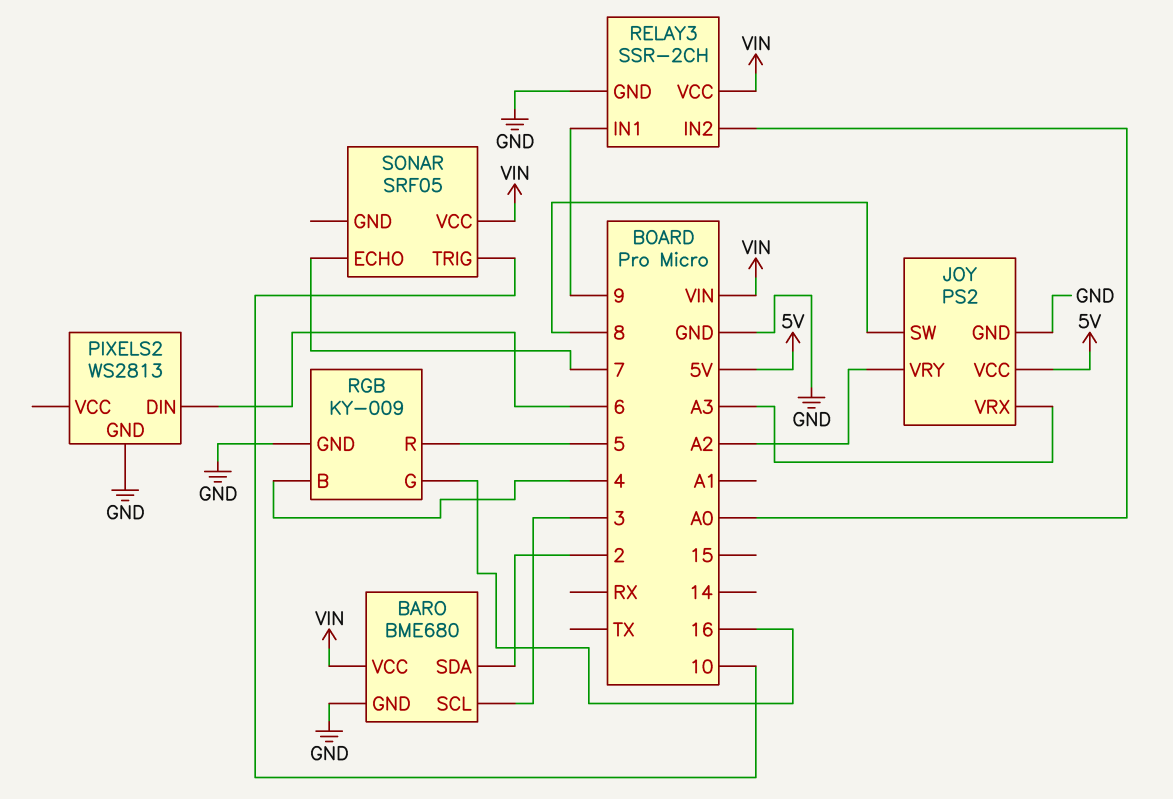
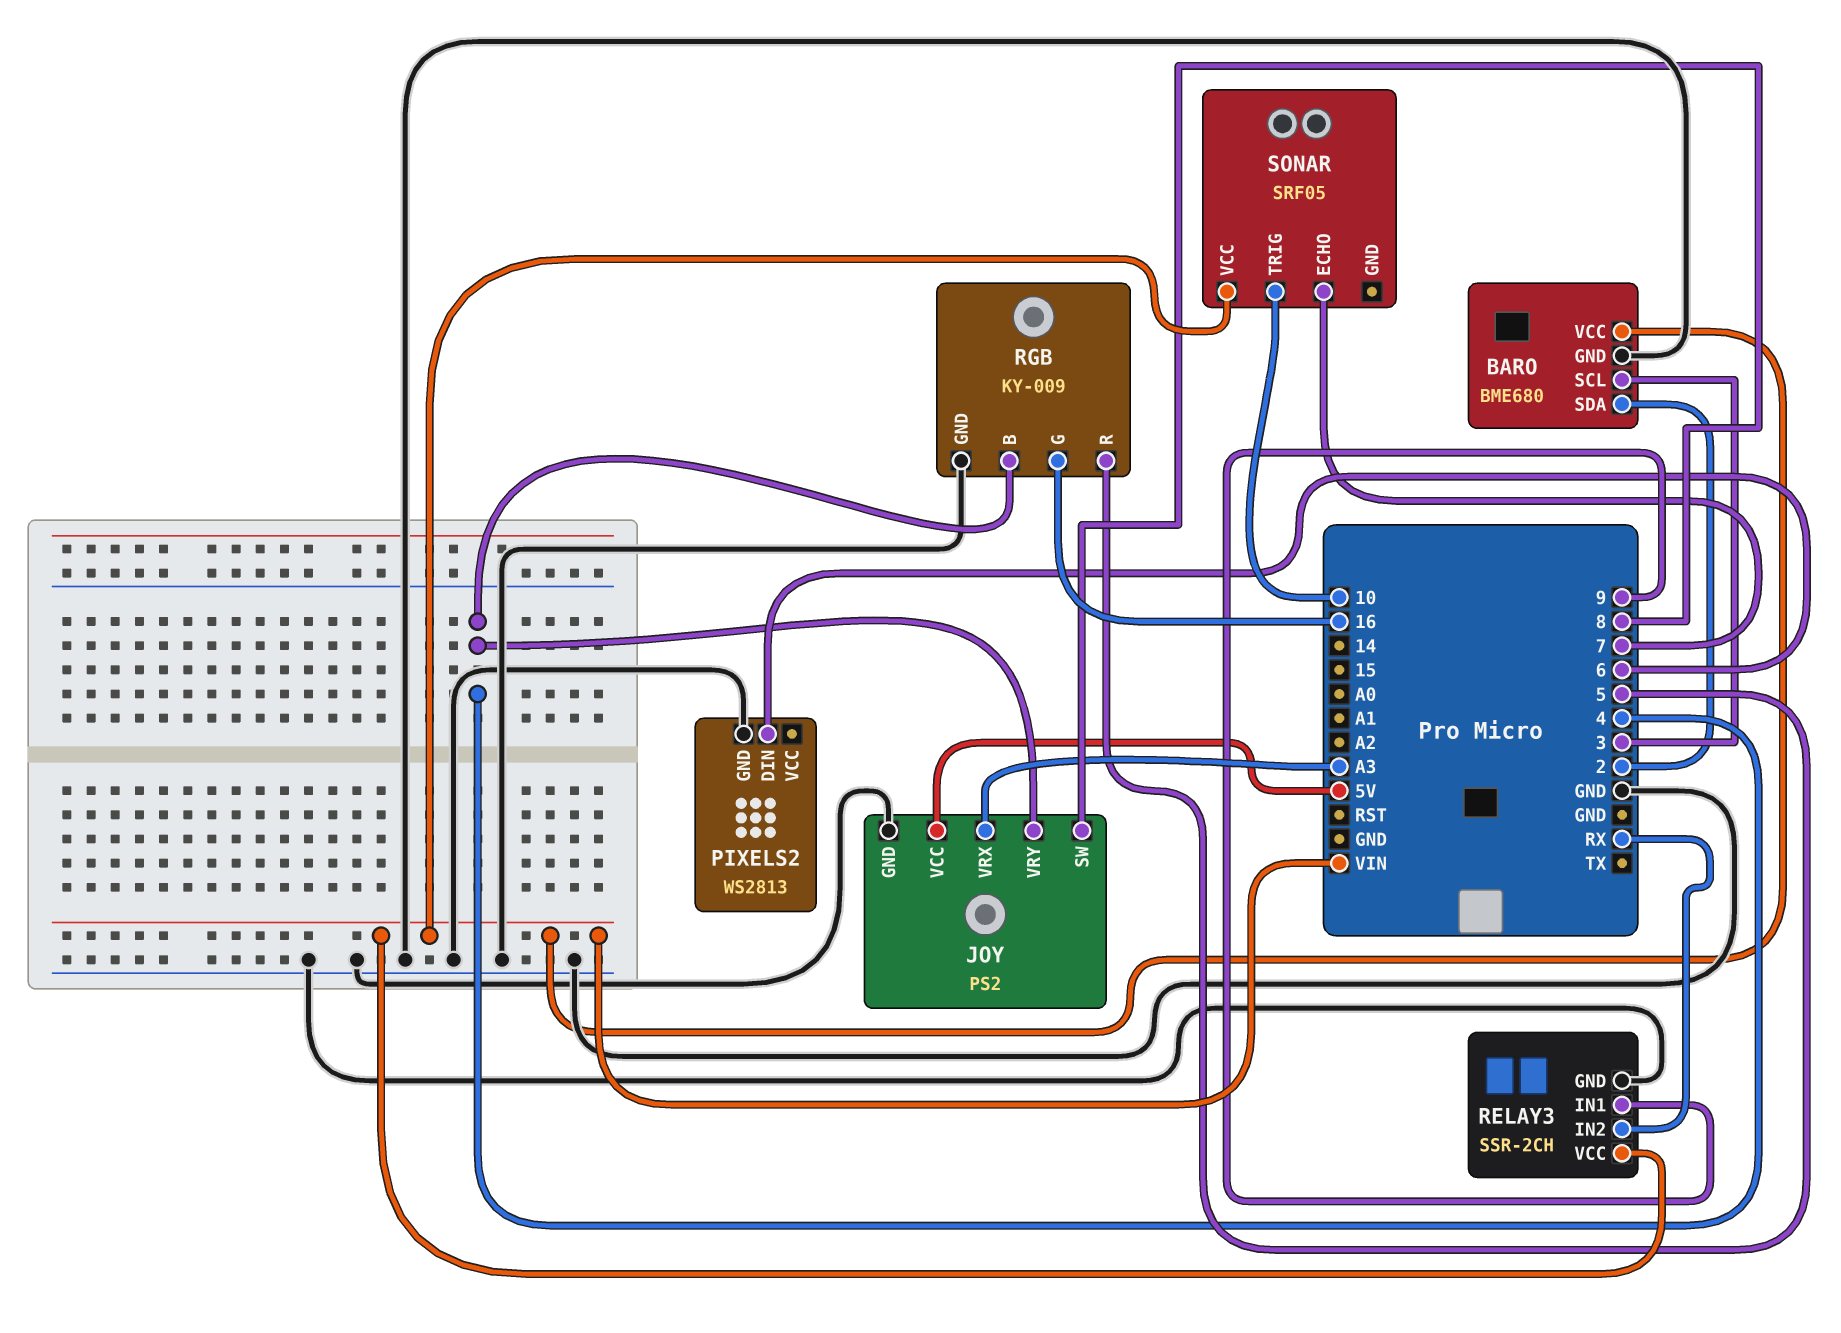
JOY pin VRY: A2 -> 4
RELAY3 pin IN2: A0 -> RX

